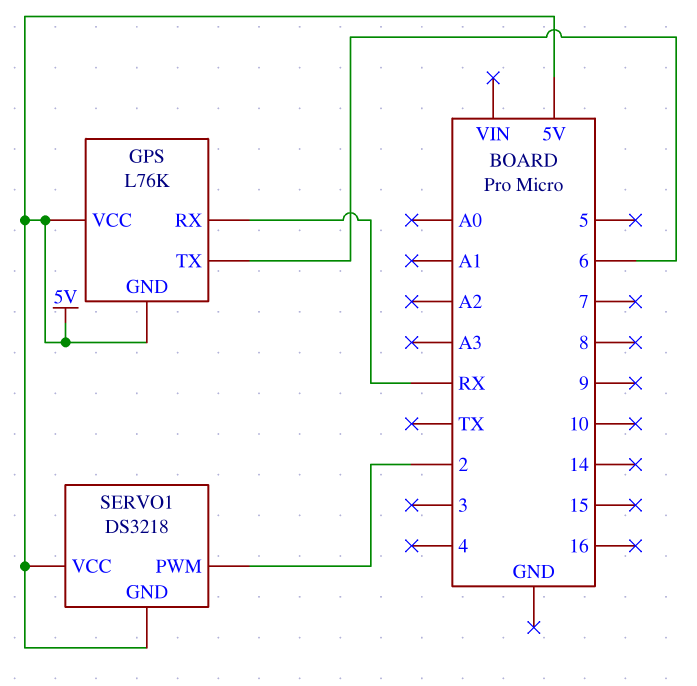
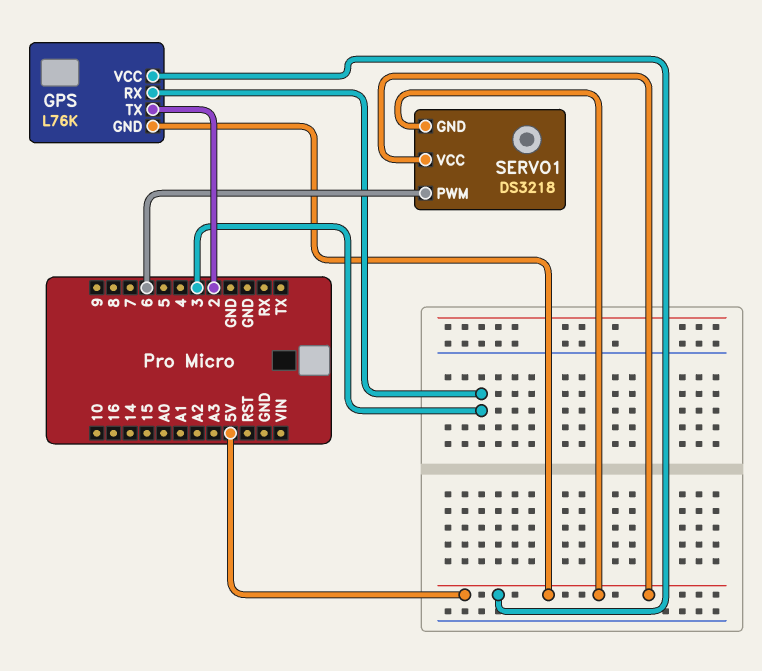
GPS pin RX: RX -> 3
GPS pin TX: 6 -> 2
SERVO1 pin PWM: 2 -> 6

